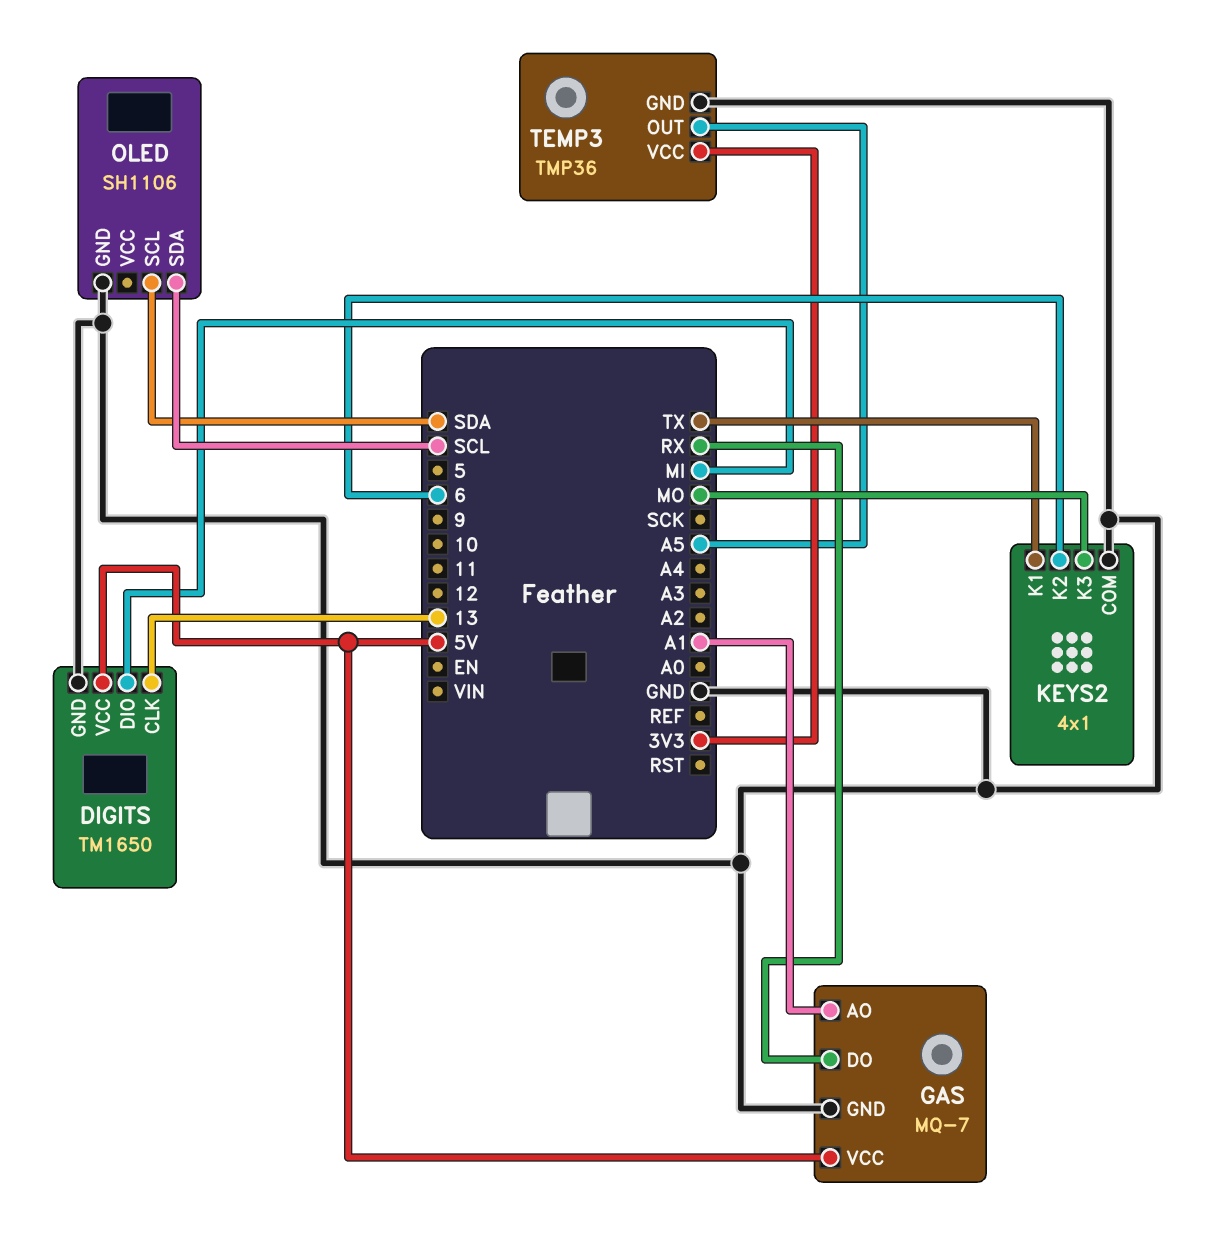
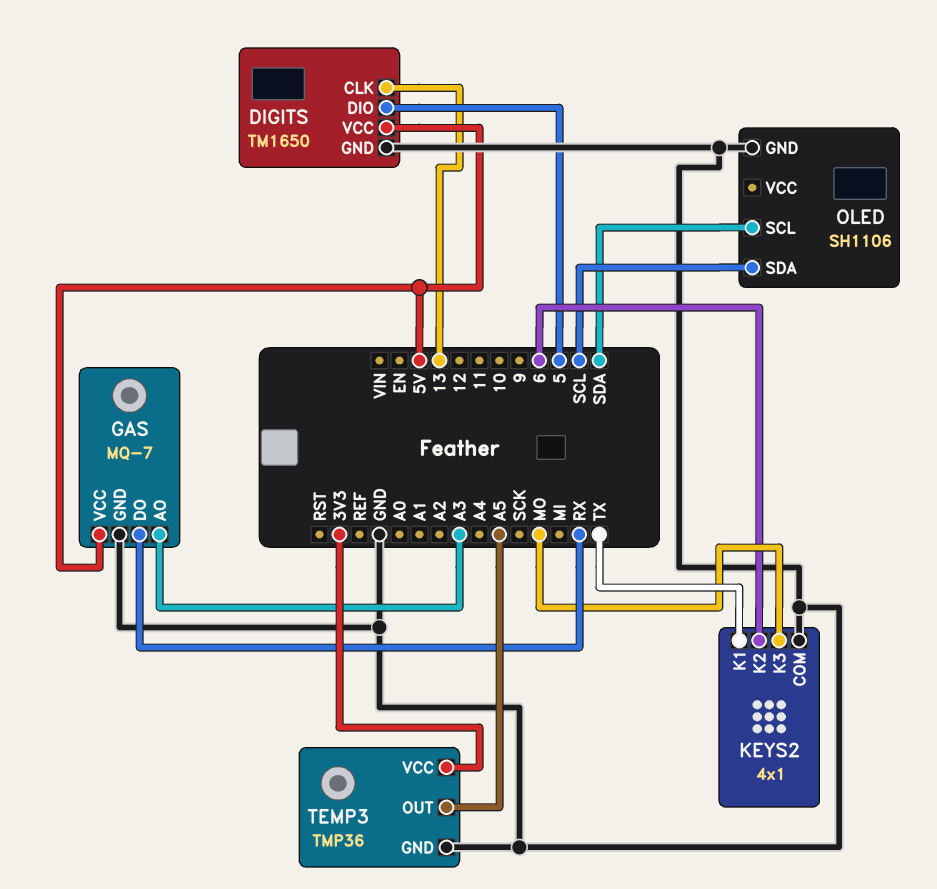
DIGITS pin DIO: MI -> 5
GAS pin AO: A1 -> A3

